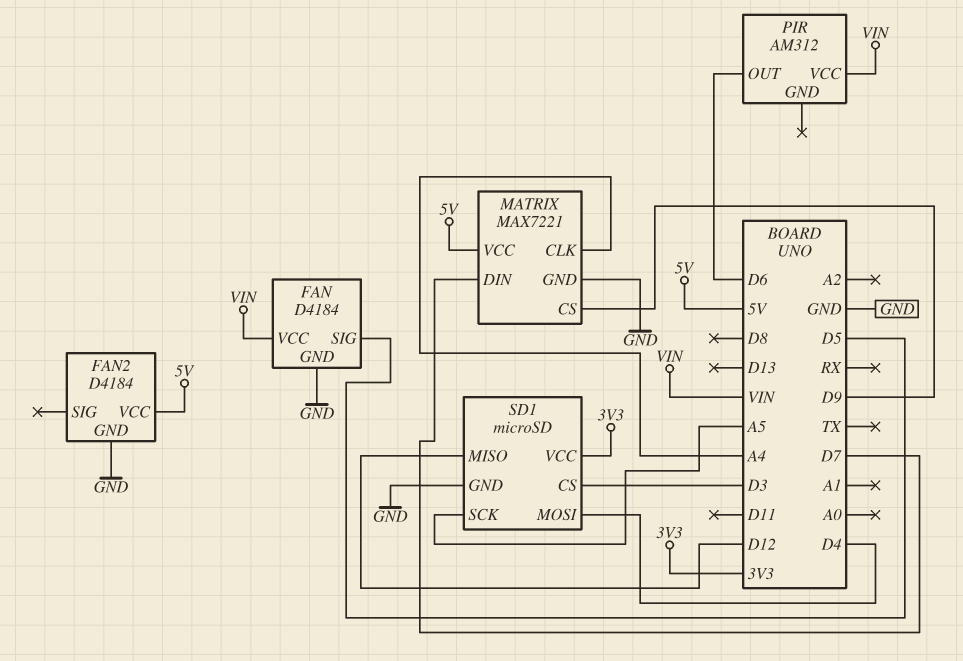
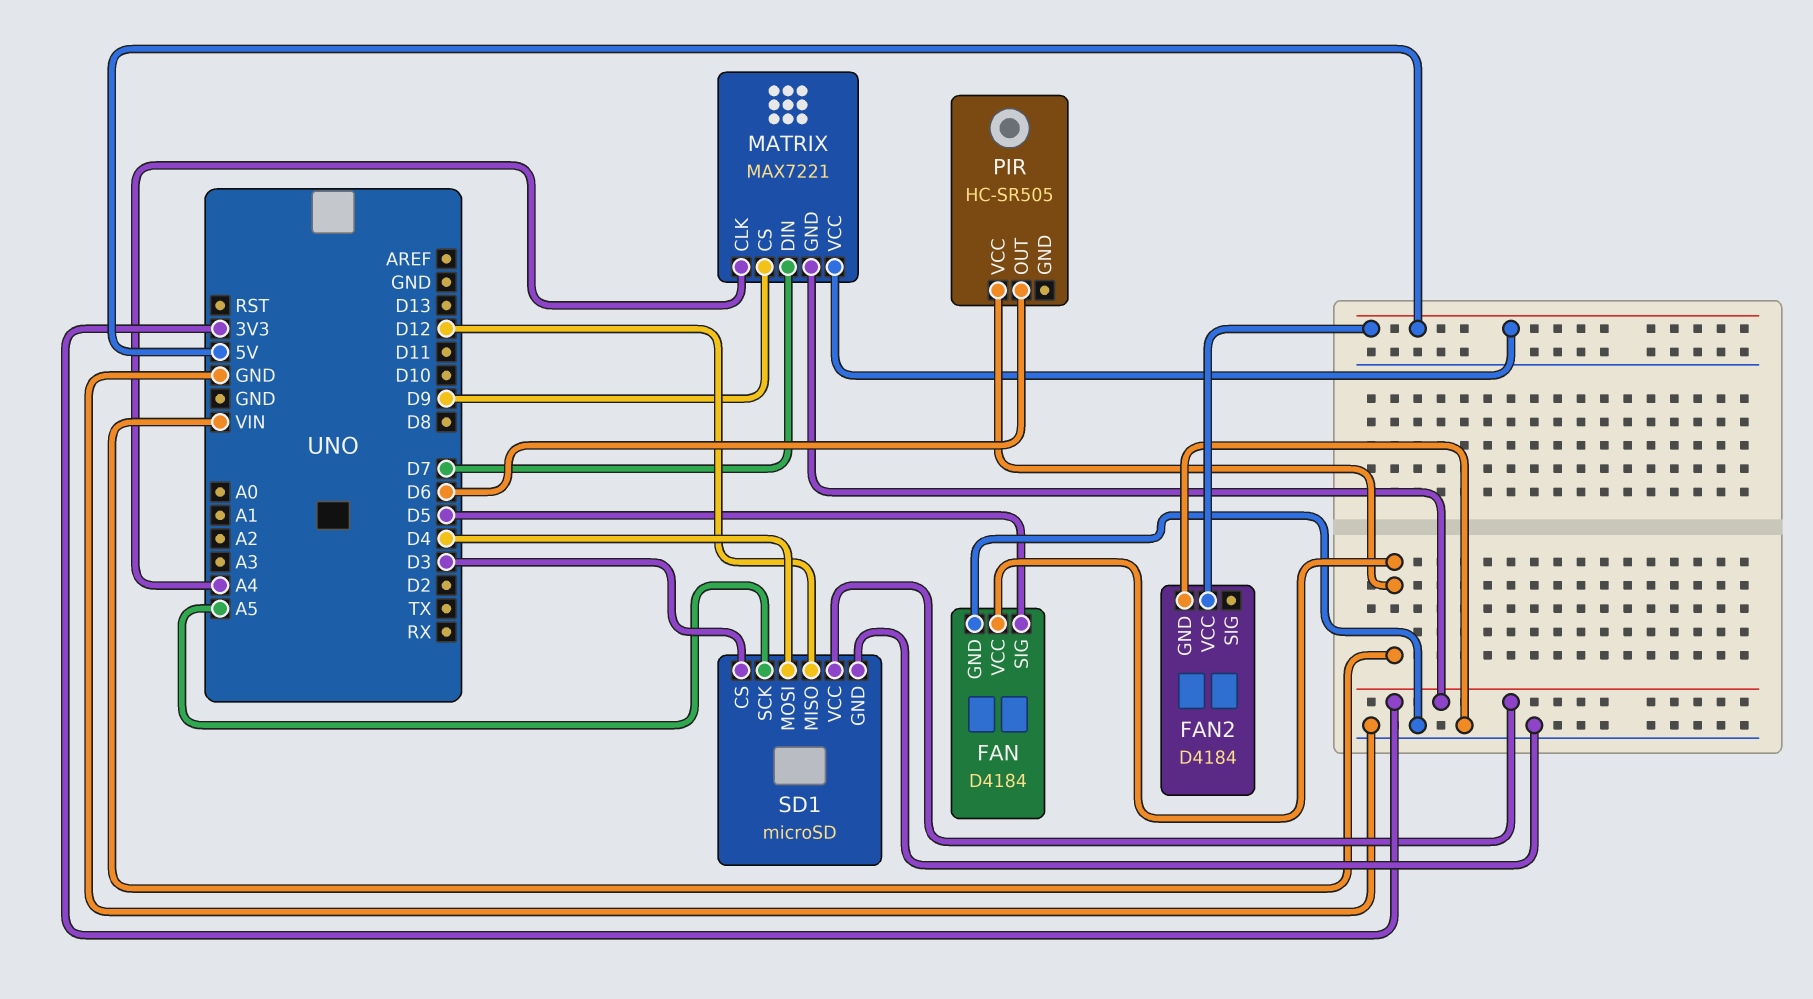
MATRIX pin GND: GND -> 3V3
PIR: AM312 -> HC-SR505

